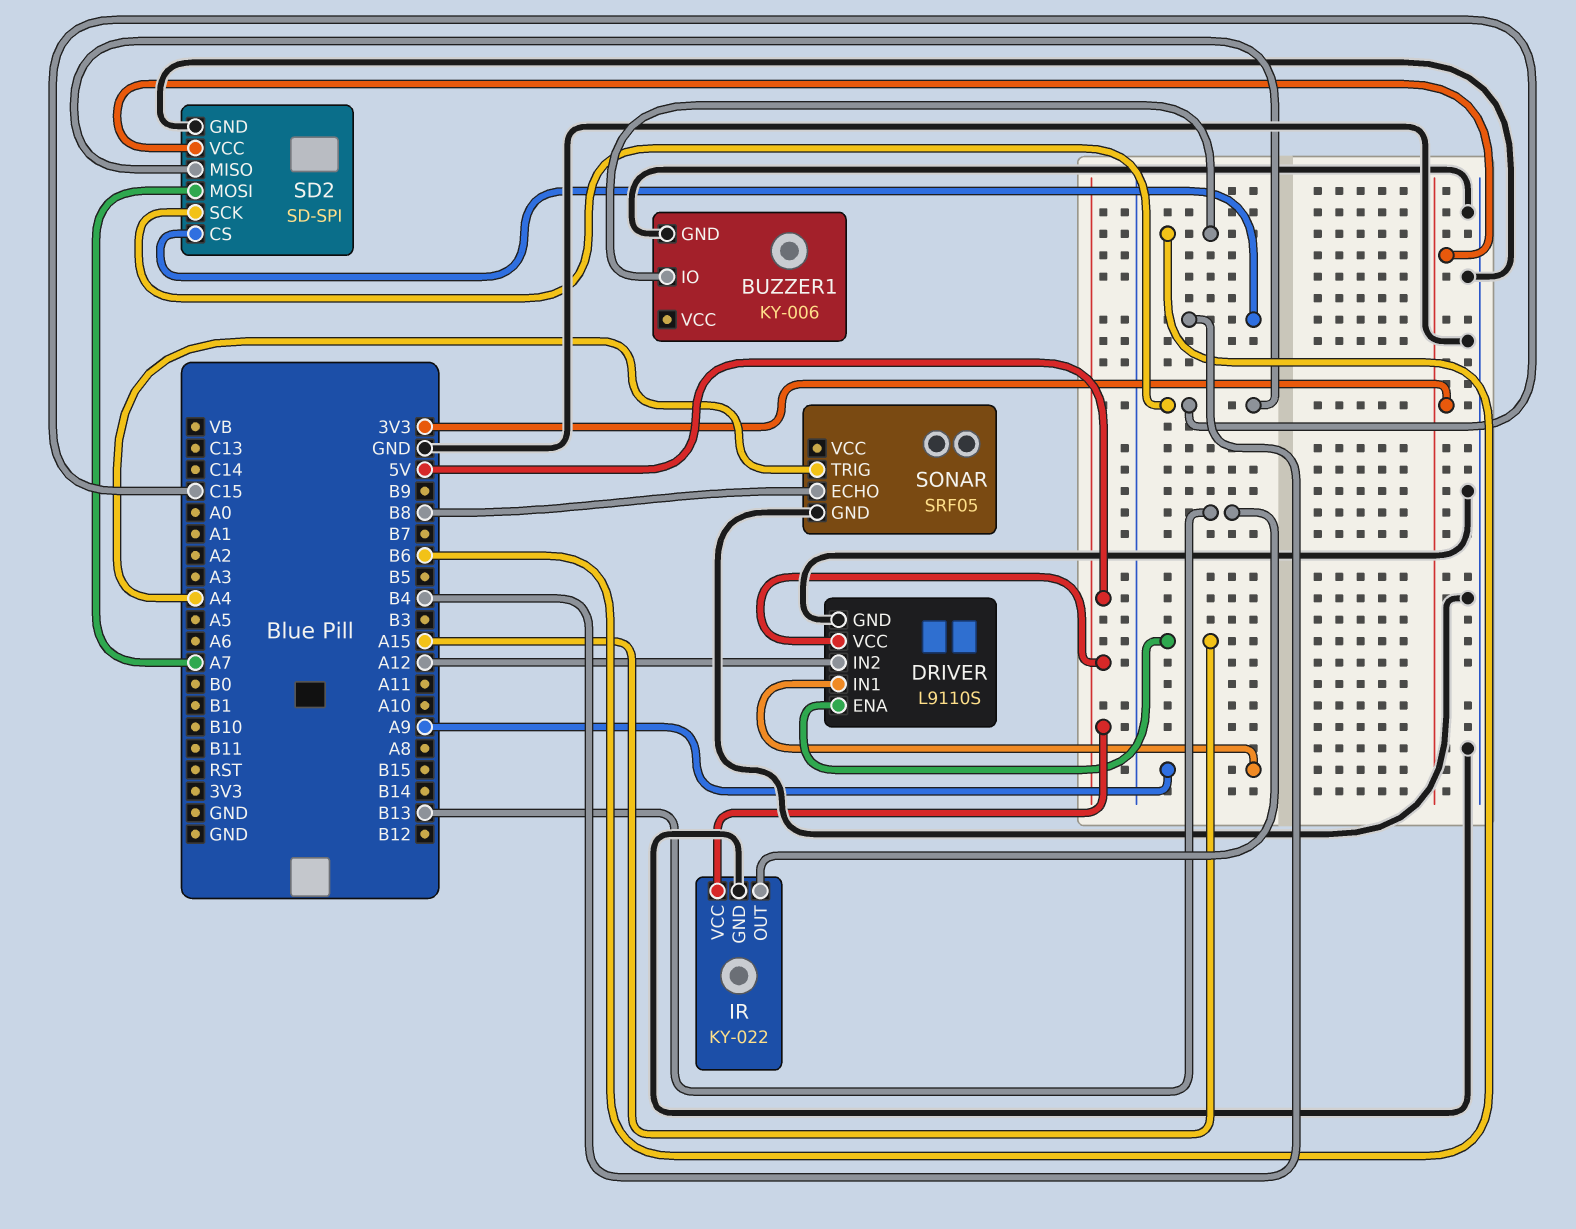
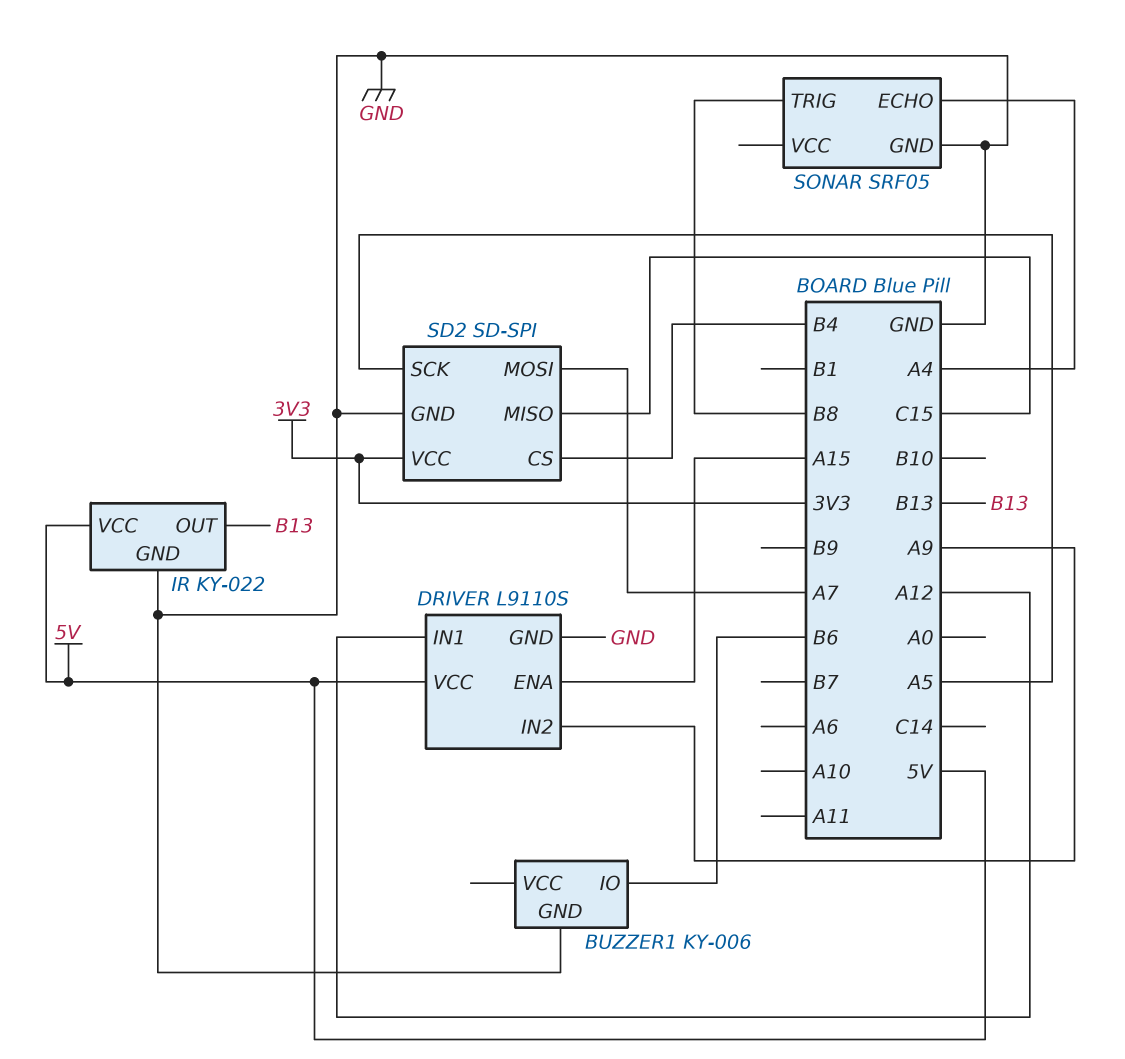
DRIVER pin IN1: A9 -> A12
DRIVER pin IN2: A12 -> A9
SD2 pin SCK: C15 -> A5
SONAR pin ECHO: B8 -> A4
SONAR pin TRIG: A4 -> B8

